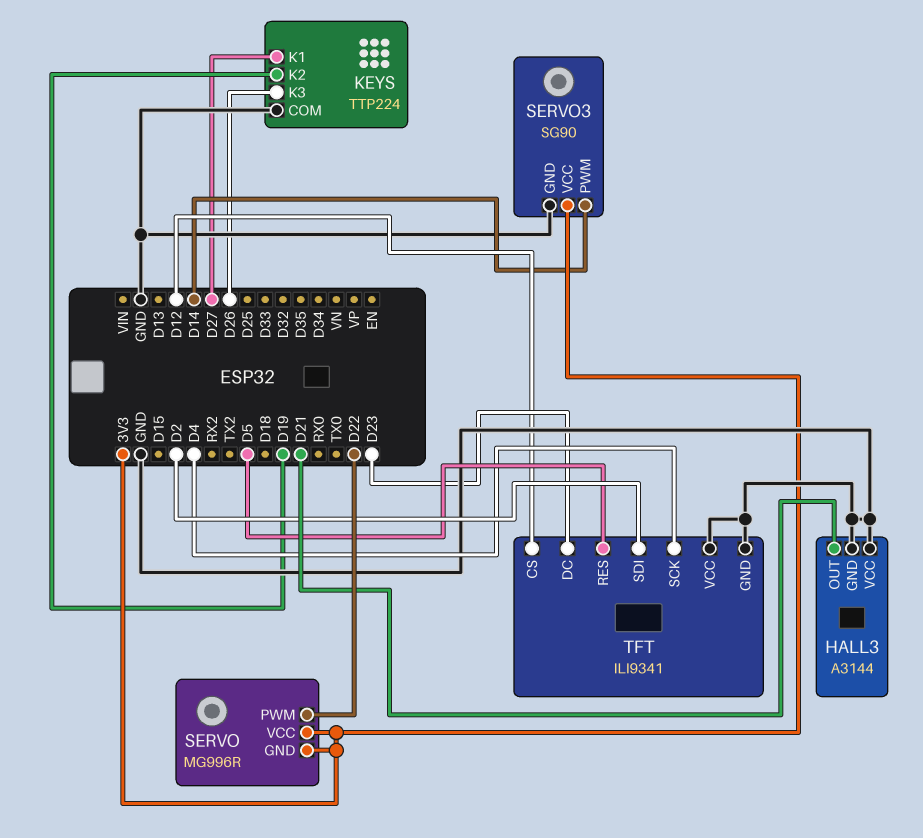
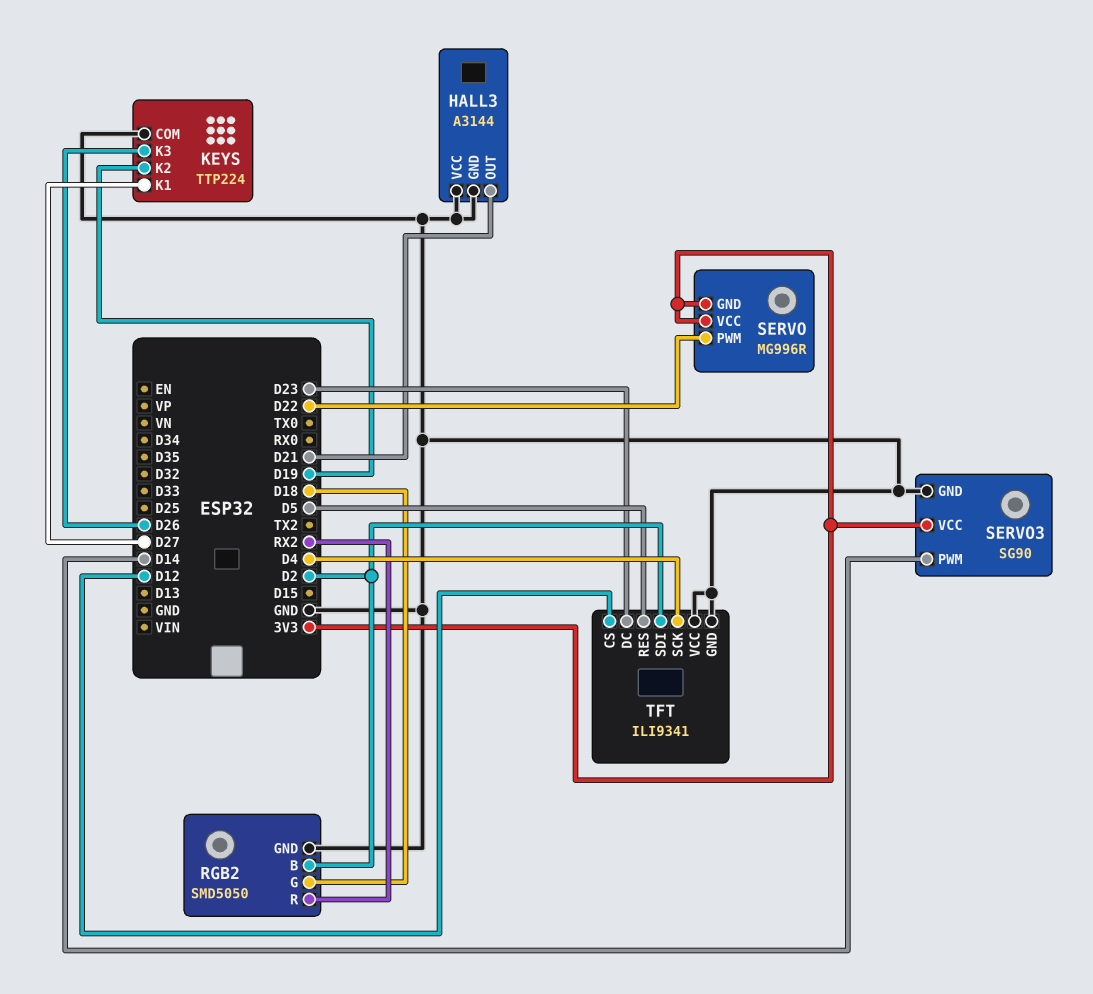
RGB2: none -> SMD5050
RGB2 pin B: none -> D2
RGB2 pin G: none -> D18
RGB2 pin GND: none -> GND
RGB2 pin R: none -> RX2

